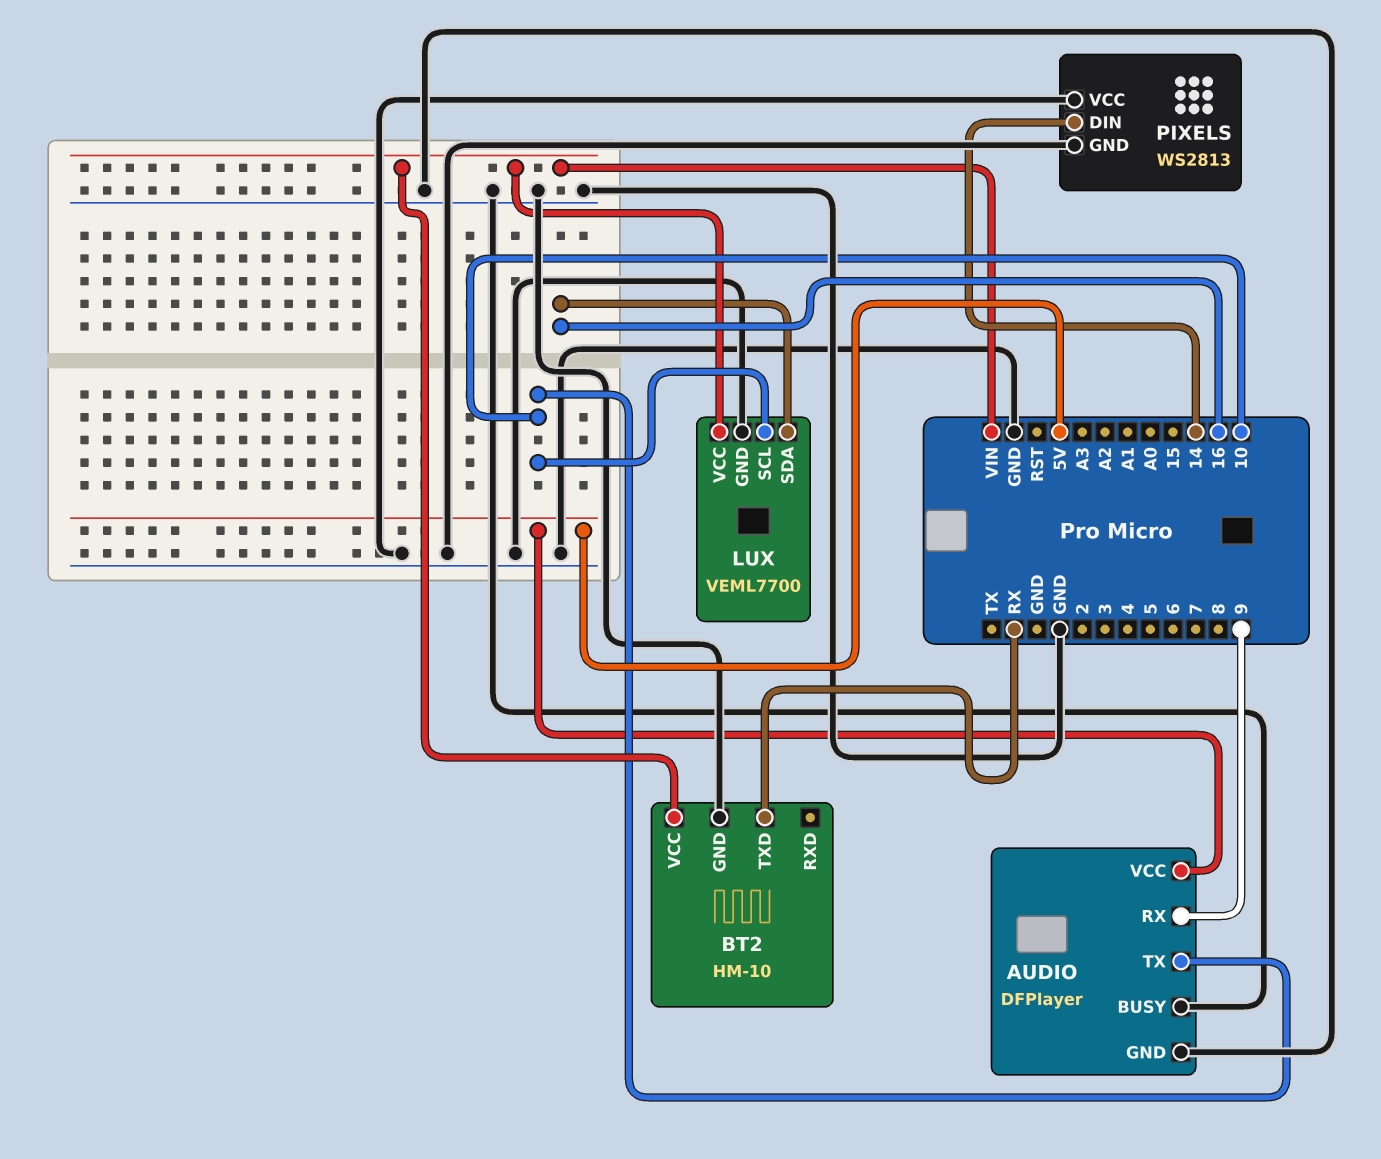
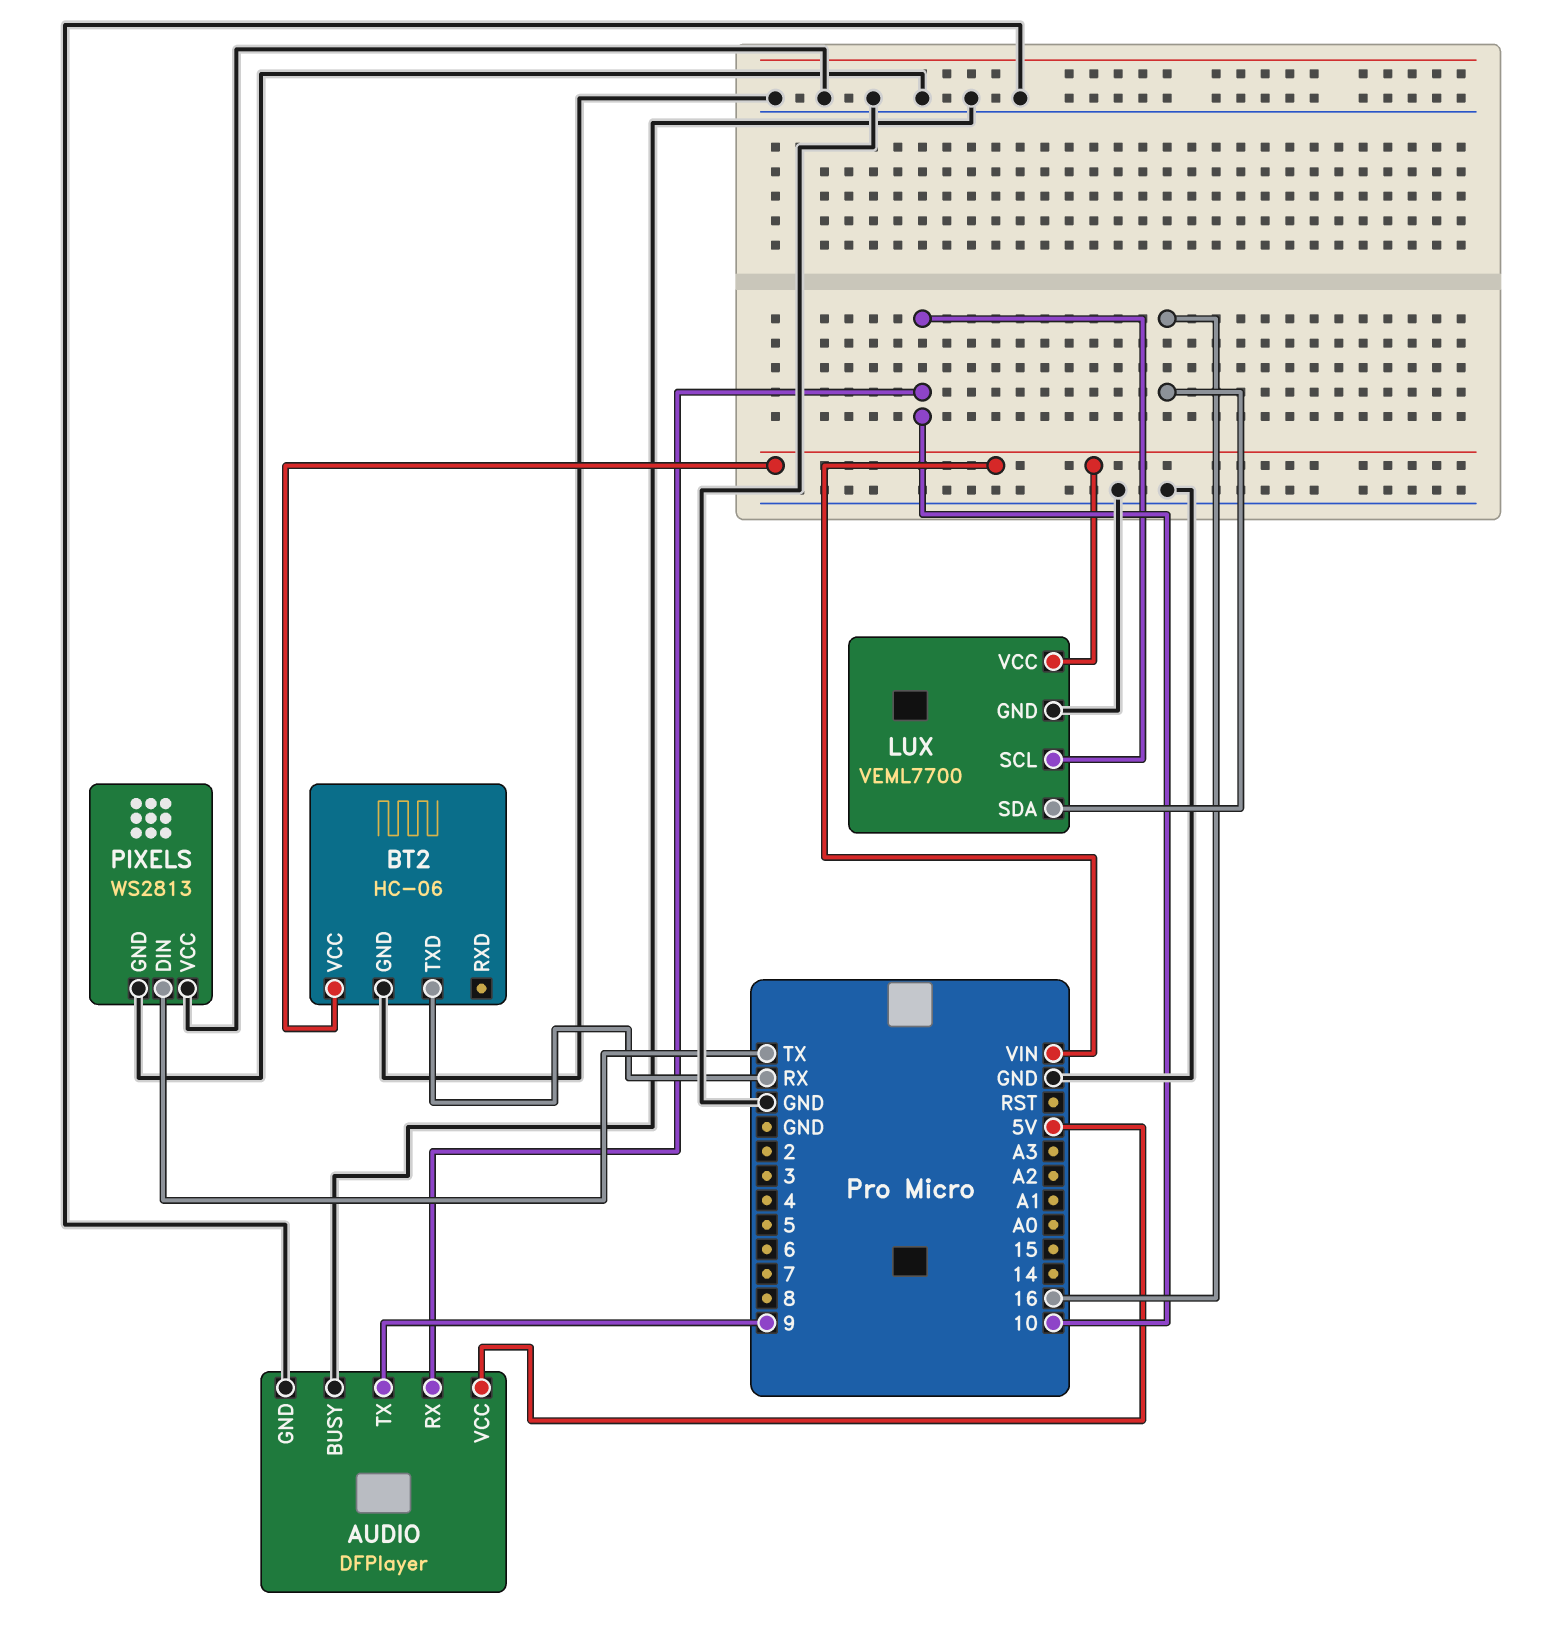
AUDIO pin RX: 9 -> 10
AUDIO pin TX: 10 -> 9
BT2: HM-10 -> HC-06
PIXELS pin DIN: 14 -> TX

